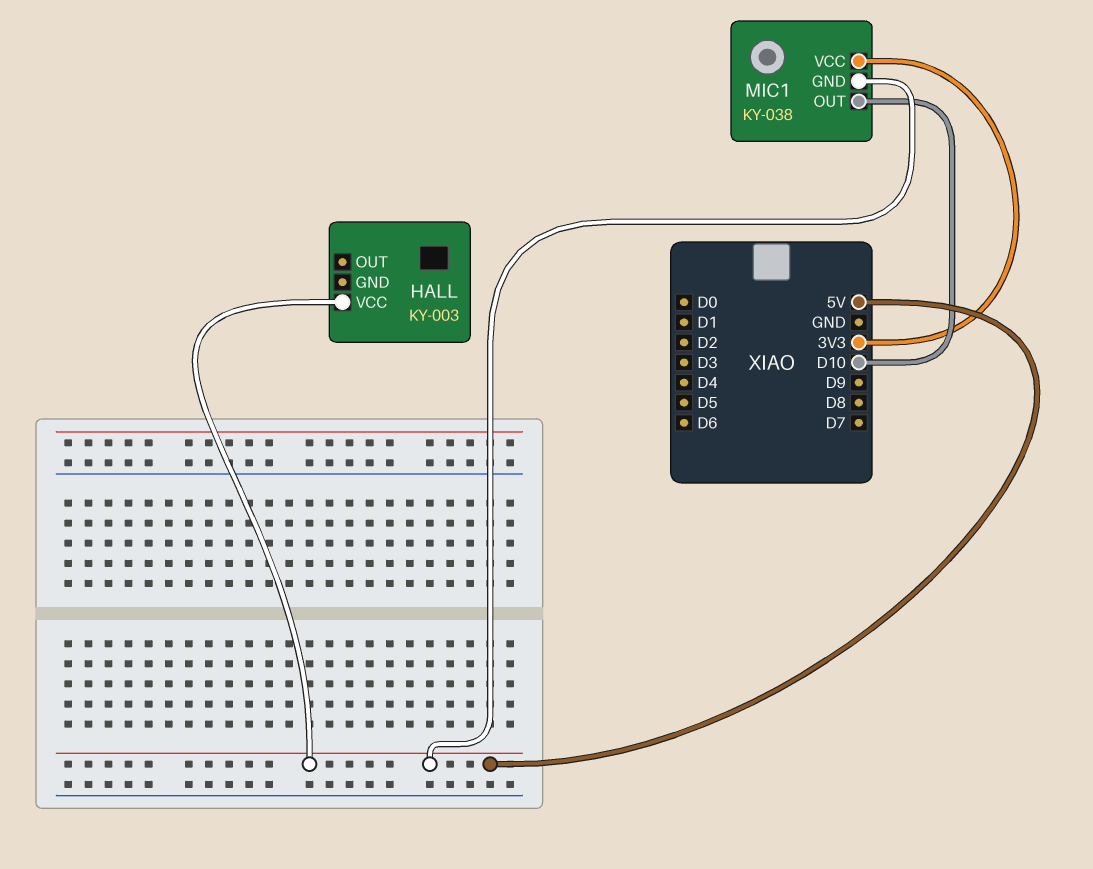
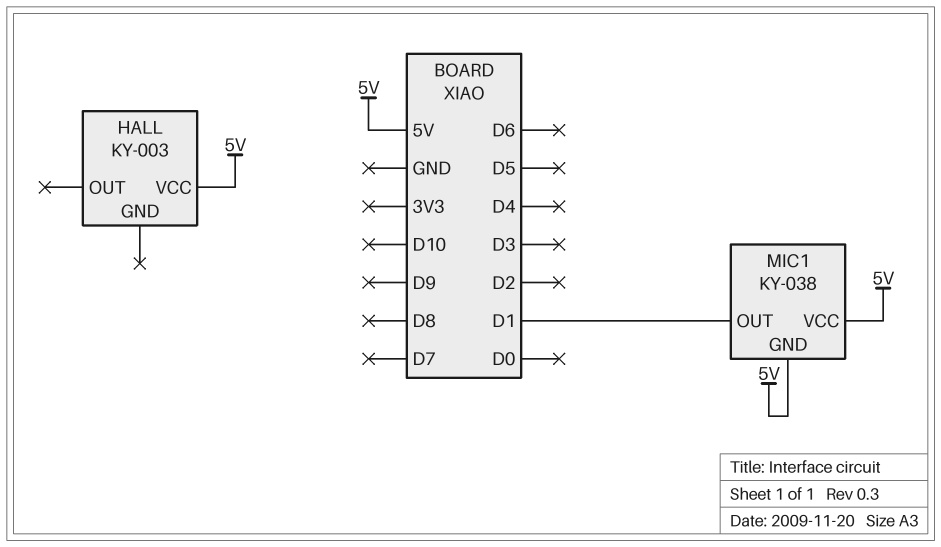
MIC1 pin OUT: D10 -> D1
MIC1 pin VCC: 3V3 -> 5V

